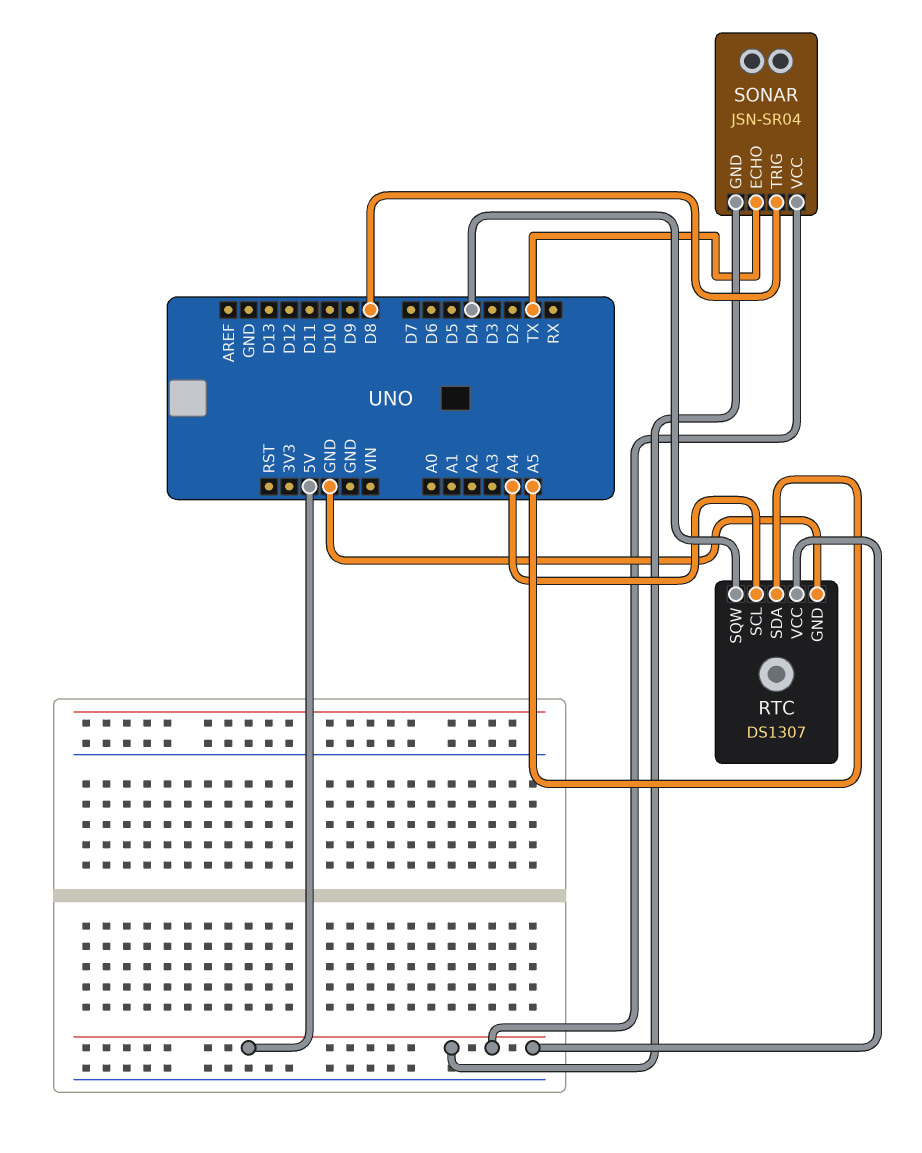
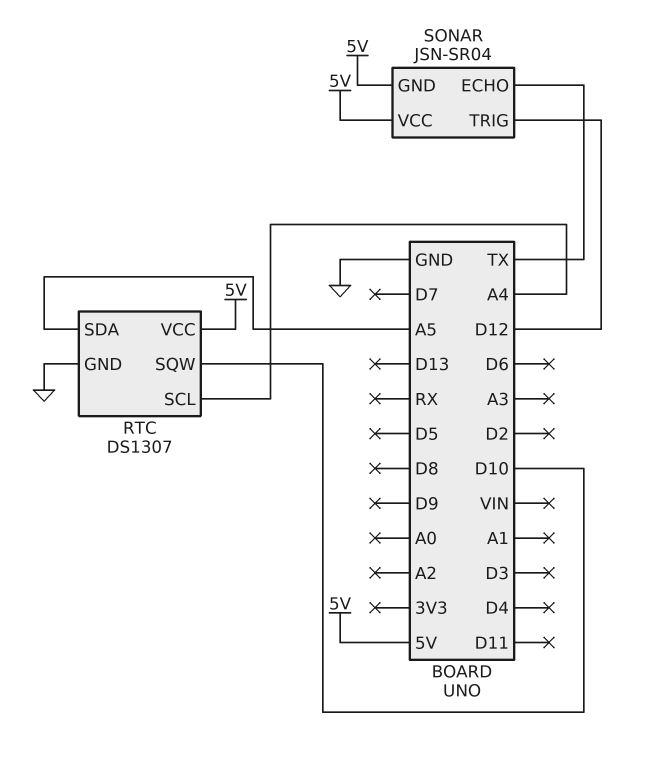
RTC pin SQW: D4 -> D10
SONAR pin TRIG: D8 -> D12

